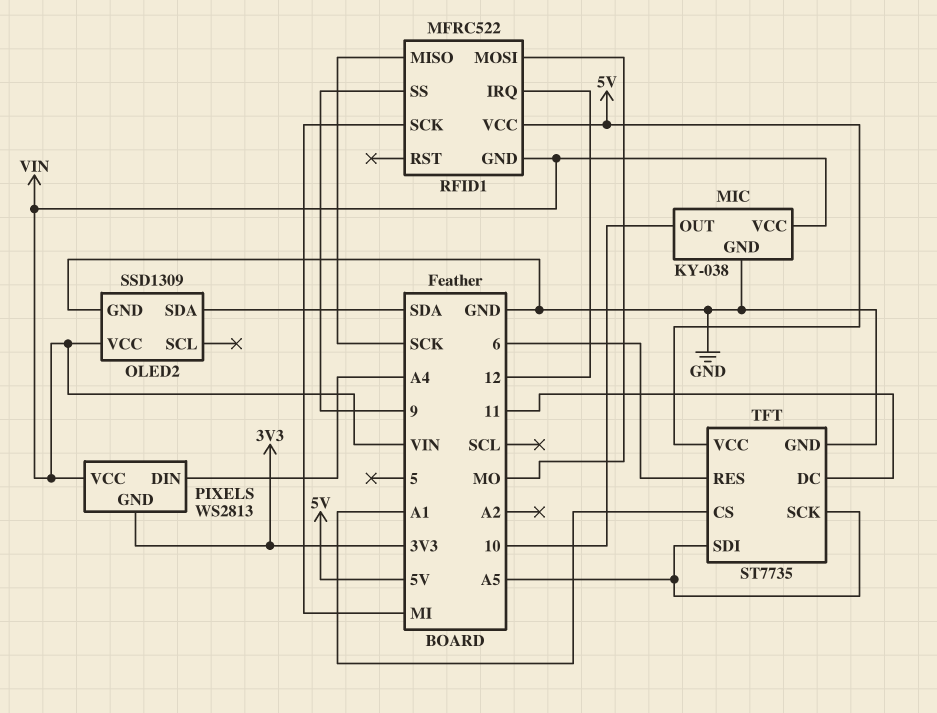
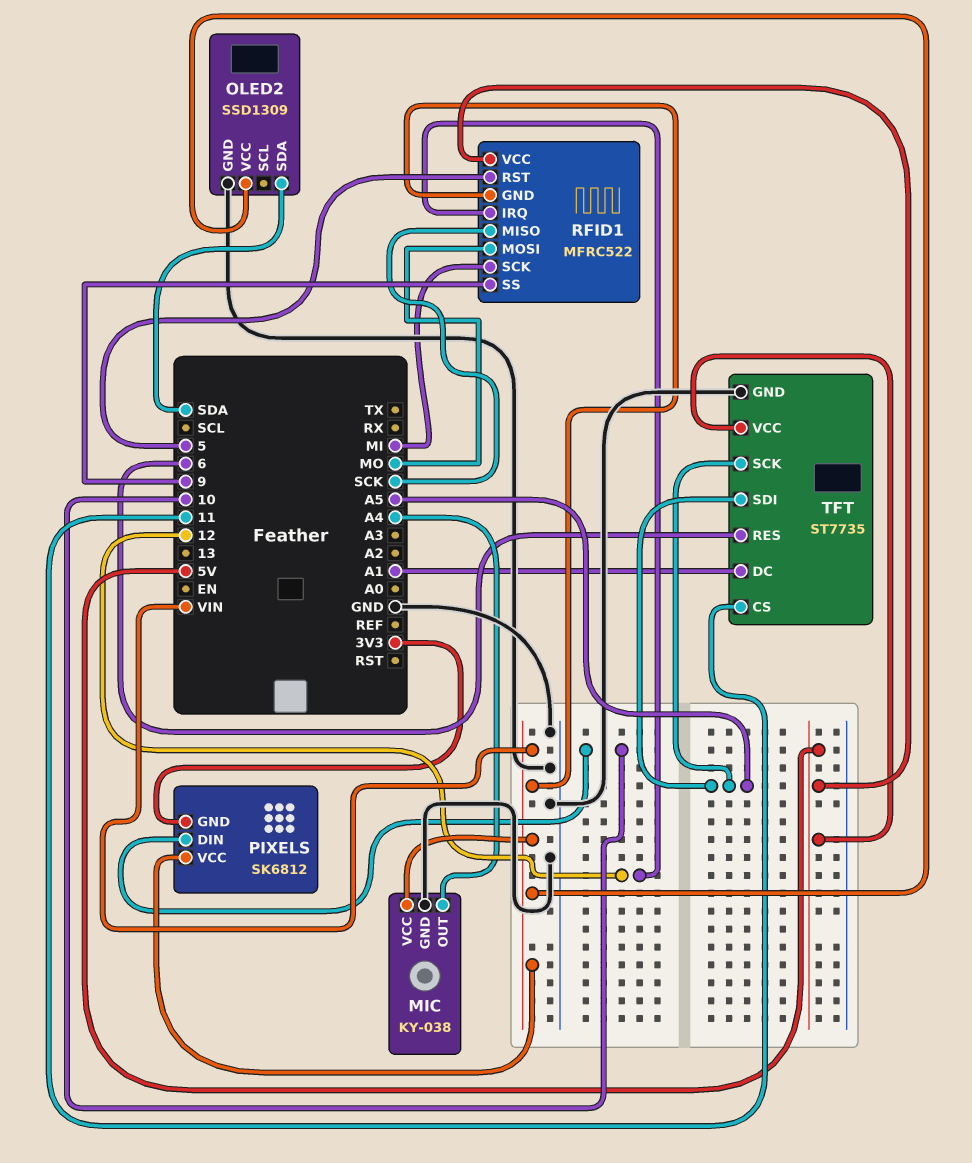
MIC pin OUT: 10 -> A4
PIXELS: WS2813 -> SK6812
PIXELS pin DIN: A4 -> 10
RFID1 pin RST: none -> 5
TFT pin CS: A1 -> 11
TFT pin DC: 11 -> A1

